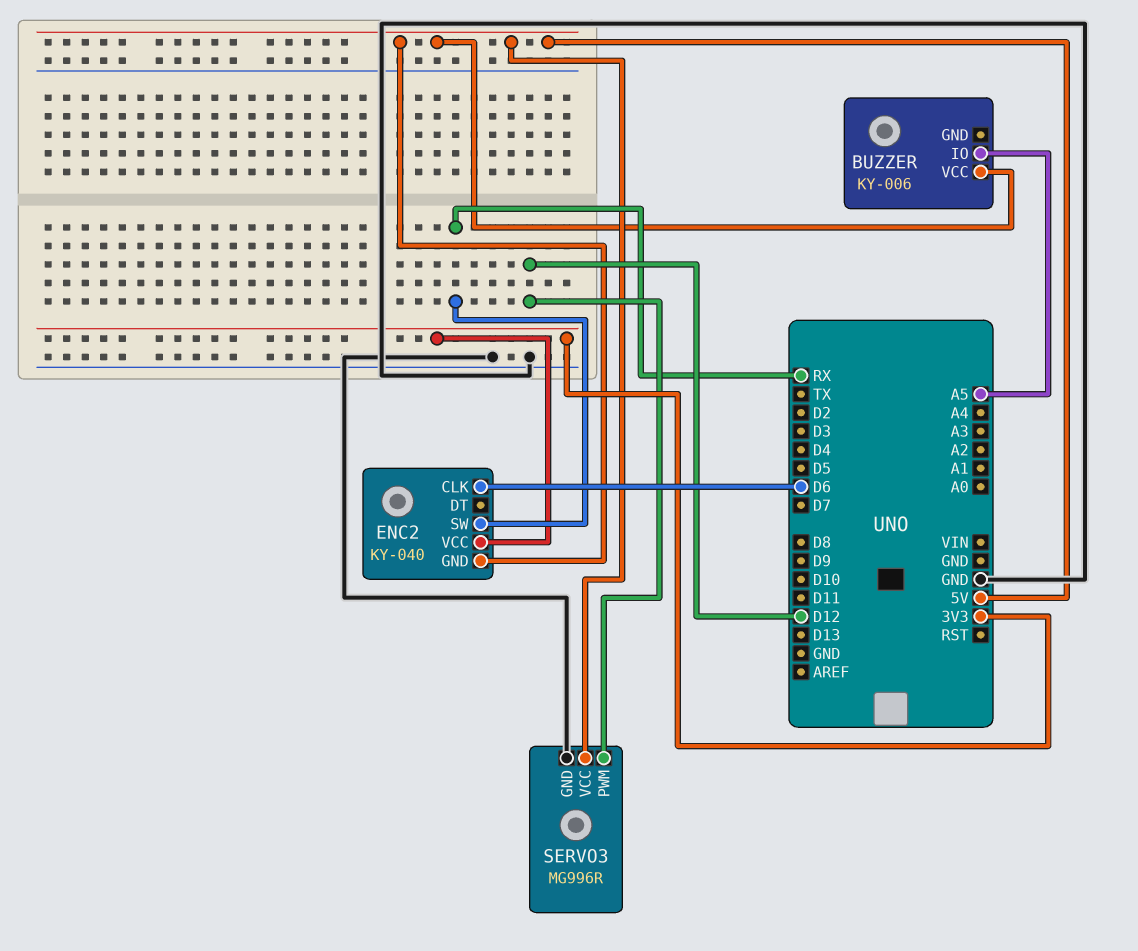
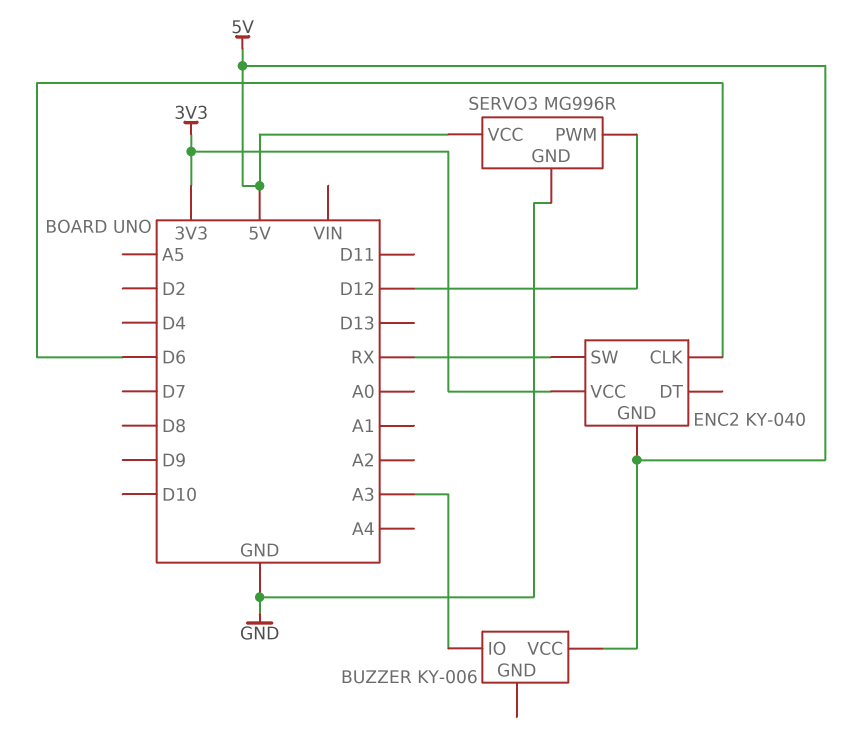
BUZZER pin IO: A5 -> A3

